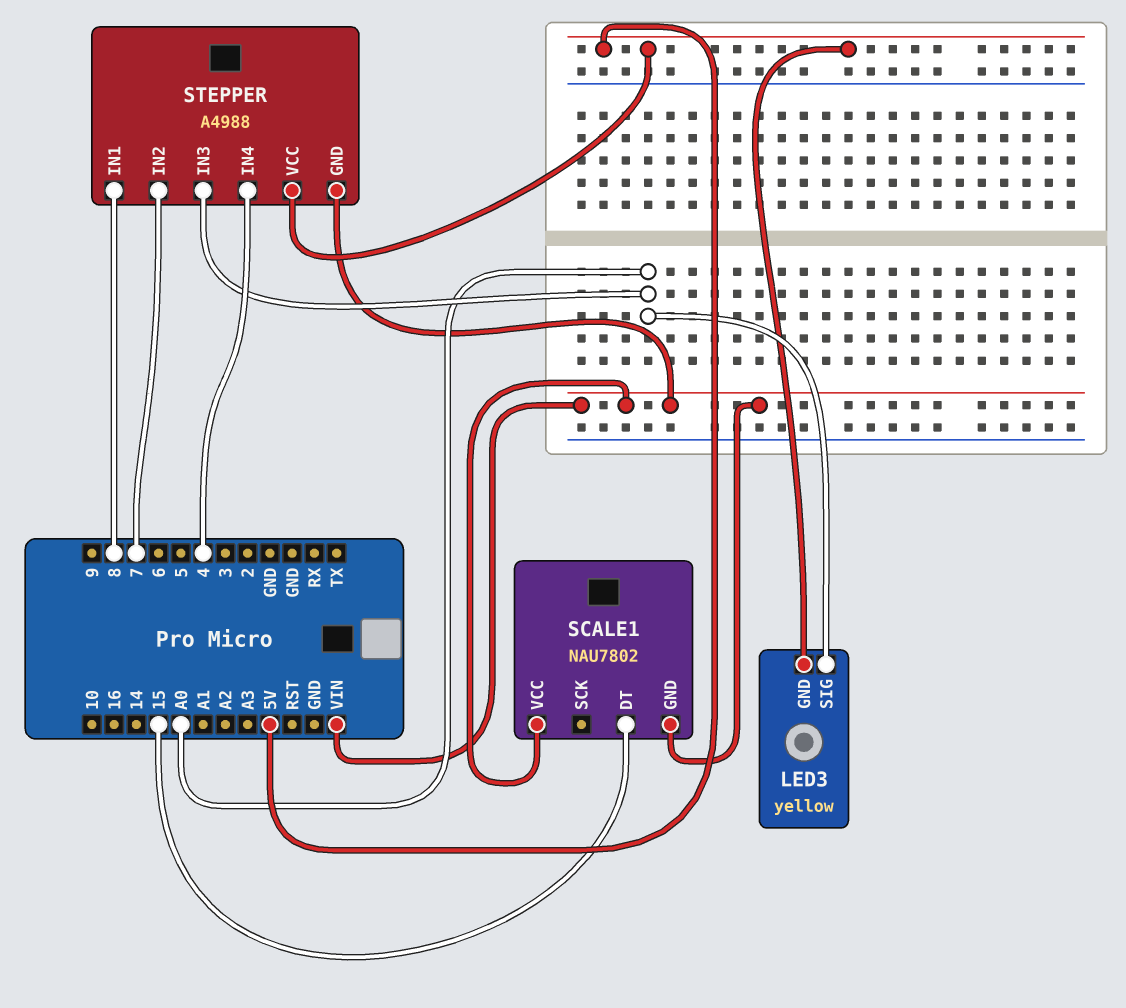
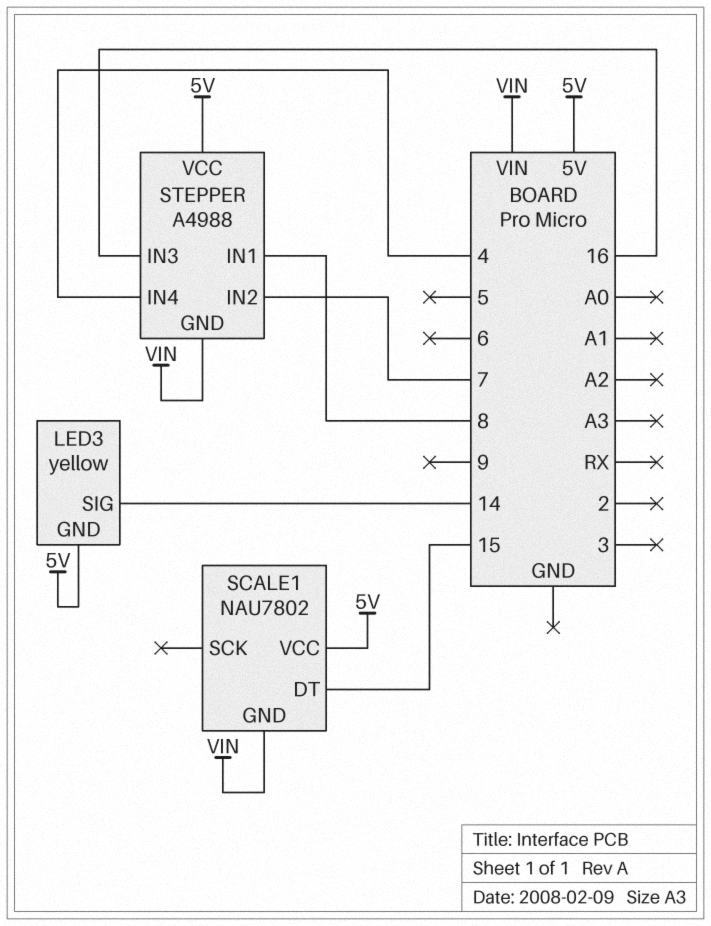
LED3 pin SIG: A0 -> 14
SCALE1 pin VCC: VIN -> 5V
STEPPER pin IN3: A0 -> 16

